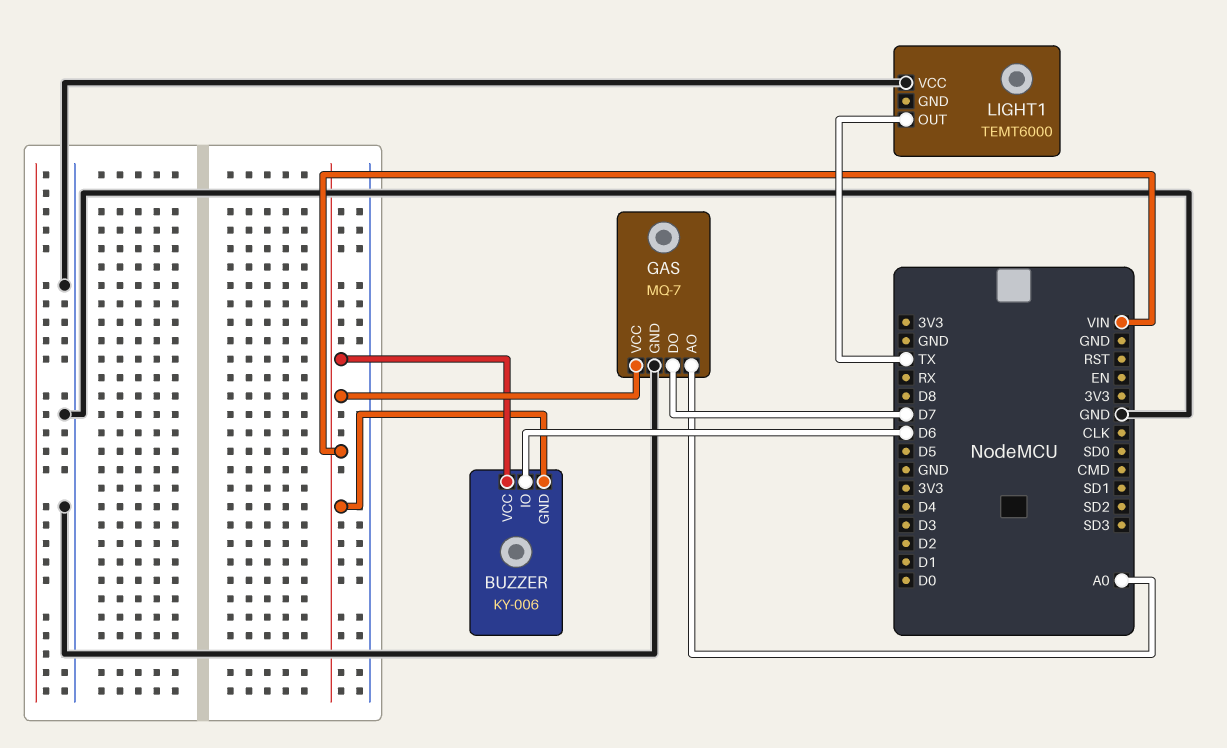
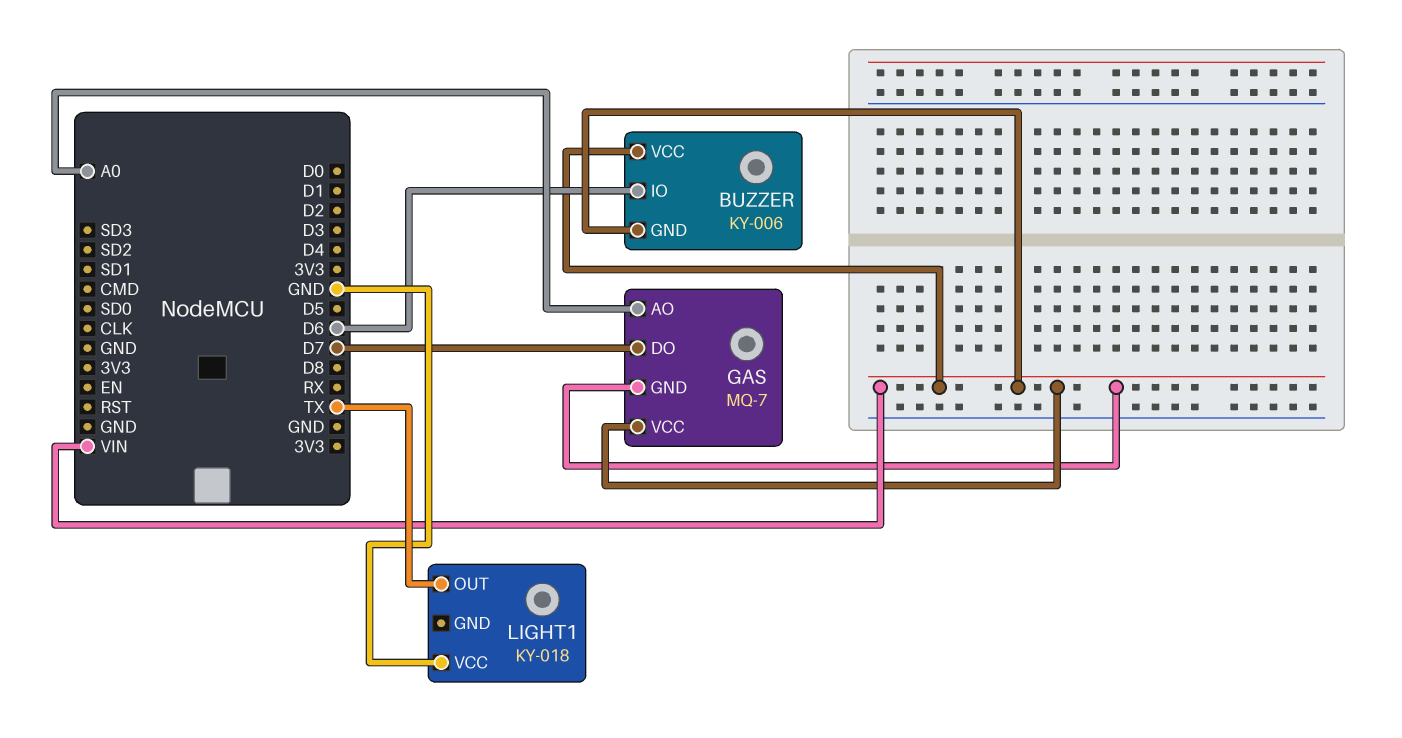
GAS pin GND: GND -> VIN
LIGHT1: TEMT6000 -> KY-018

